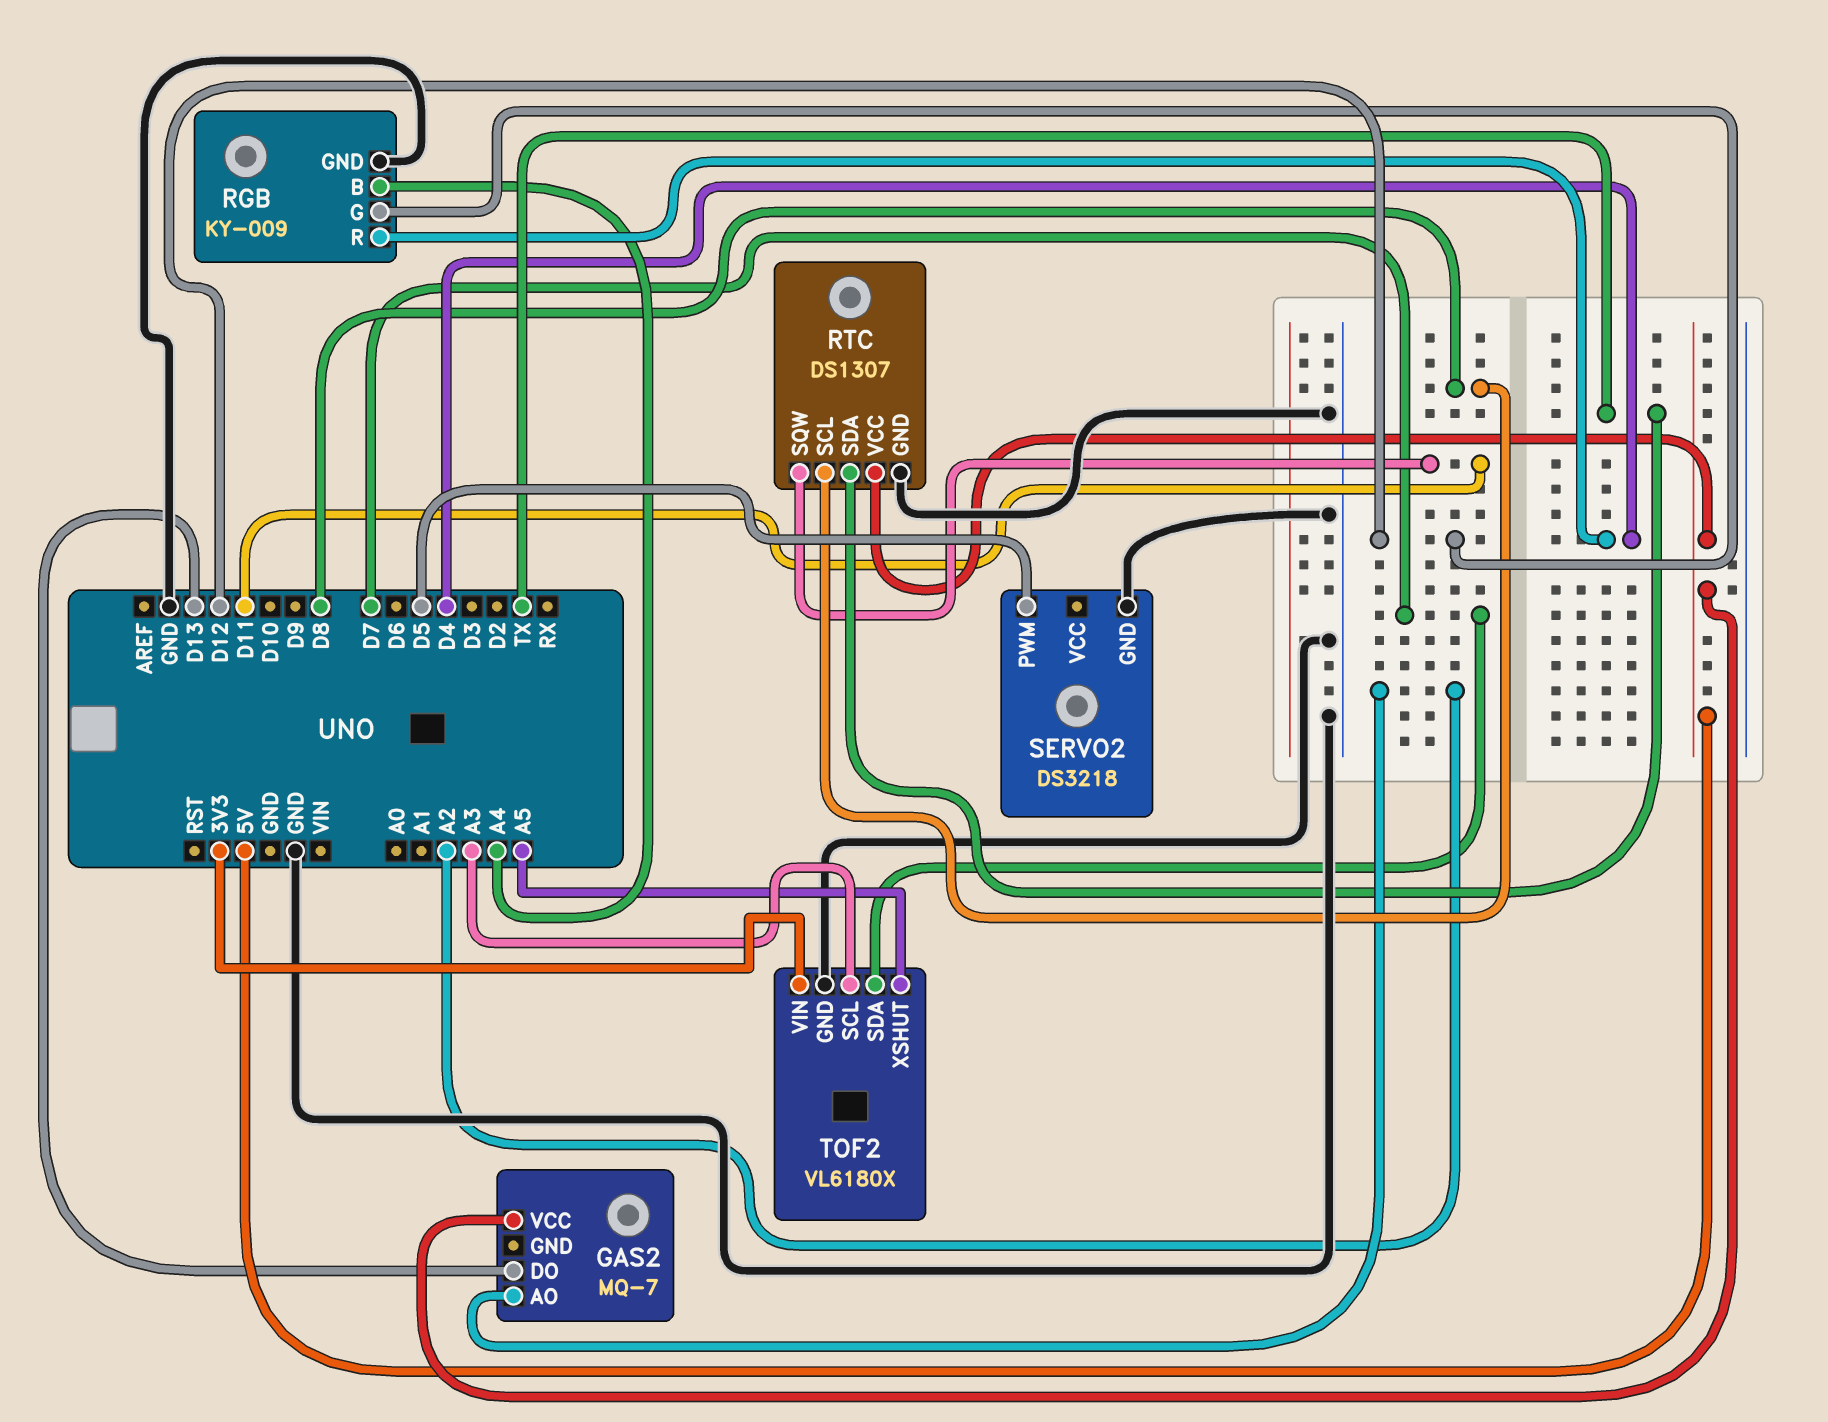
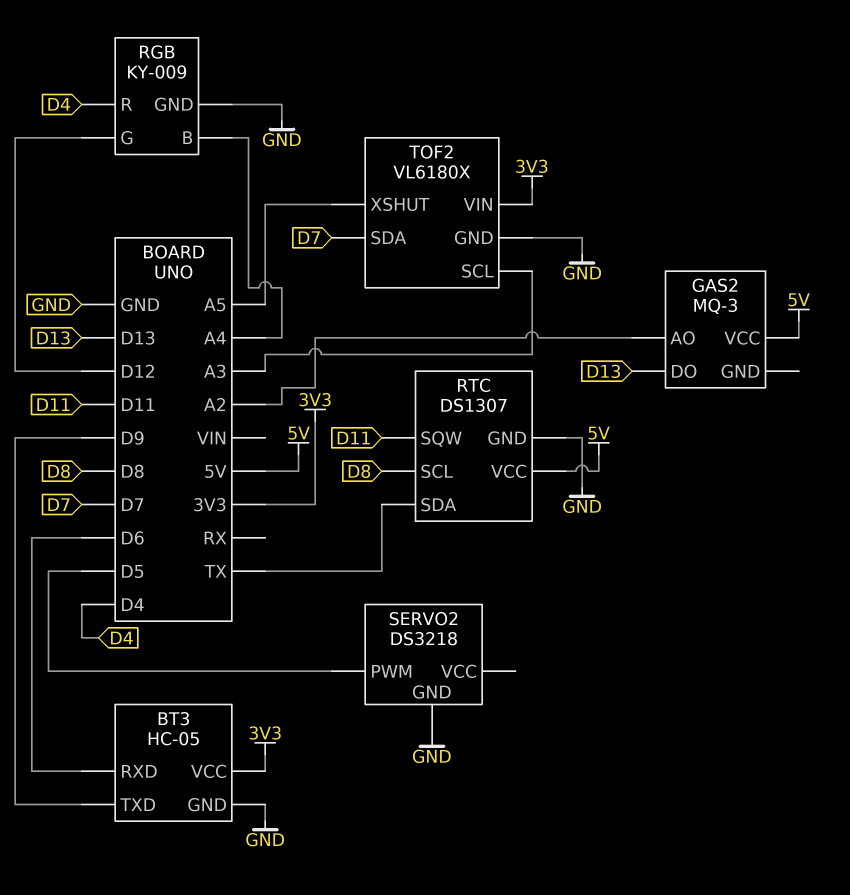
BT3: none -> HC-05
BT3 pin GND: none -> GND
BT3 pin RXD: none -> D6
BT3 pin TXD: none -> D9
BT3 pin VCC: none -> 3V3
GAS2: MQ-7 -> MQ-3

